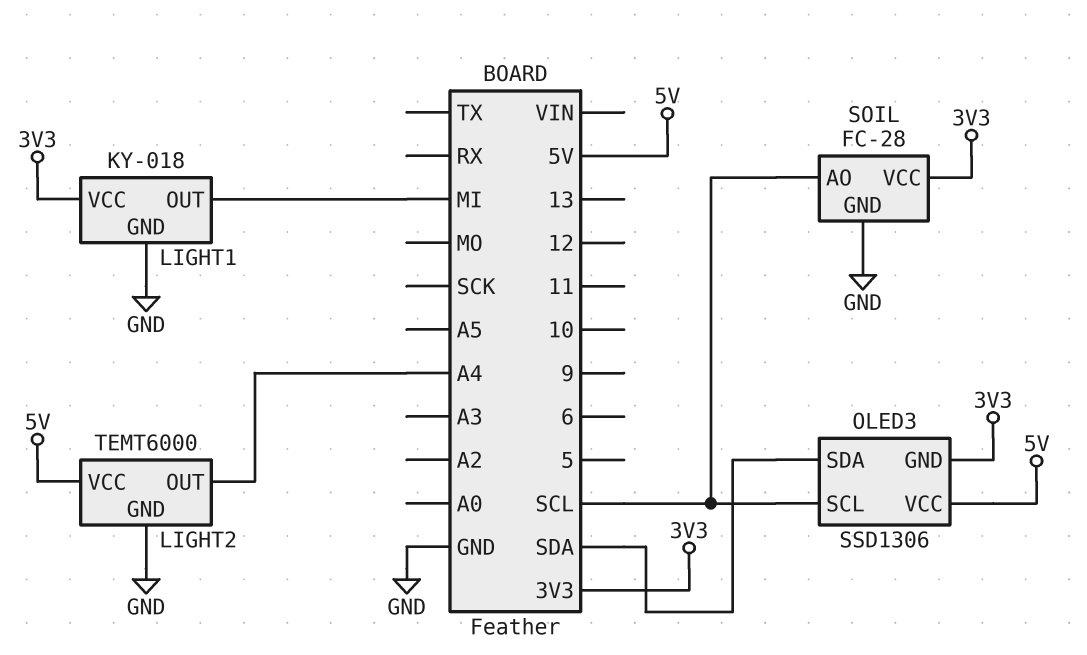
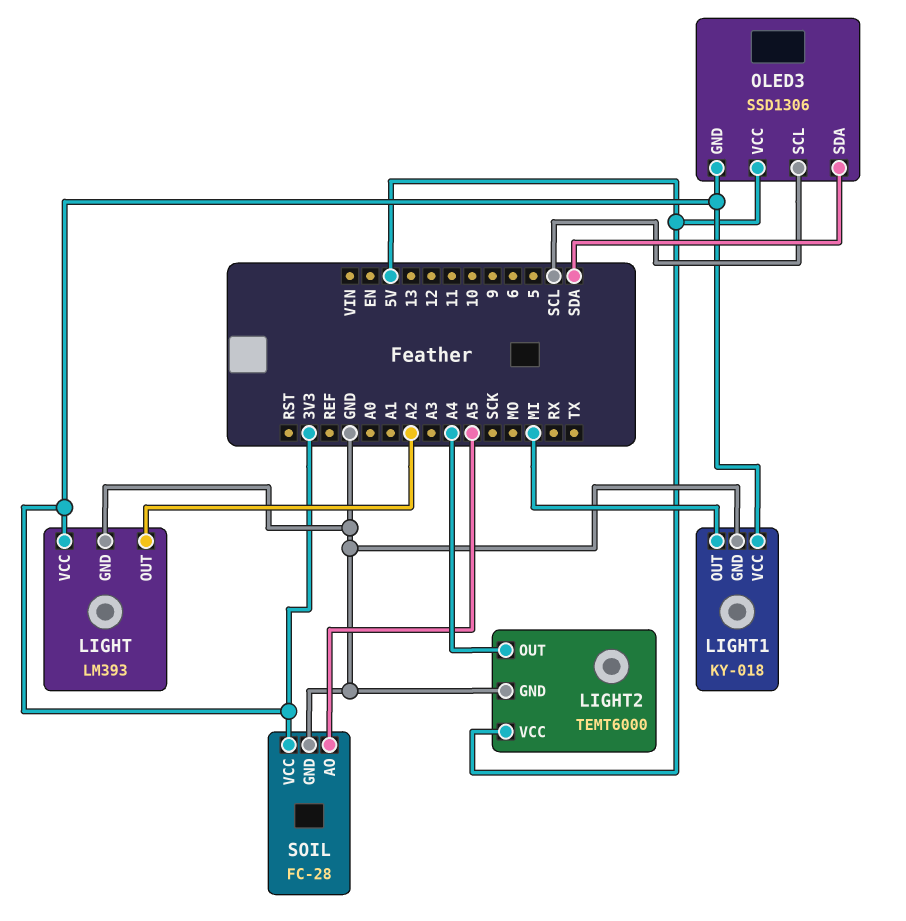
LIGHT: none -> LM393
LIGHT pin GND: none -> GND
LIGHT pin OUT: none -> A2
LIGHT pin VCC: none -> 3V3
SOIL pin AO: SCL -> A5

